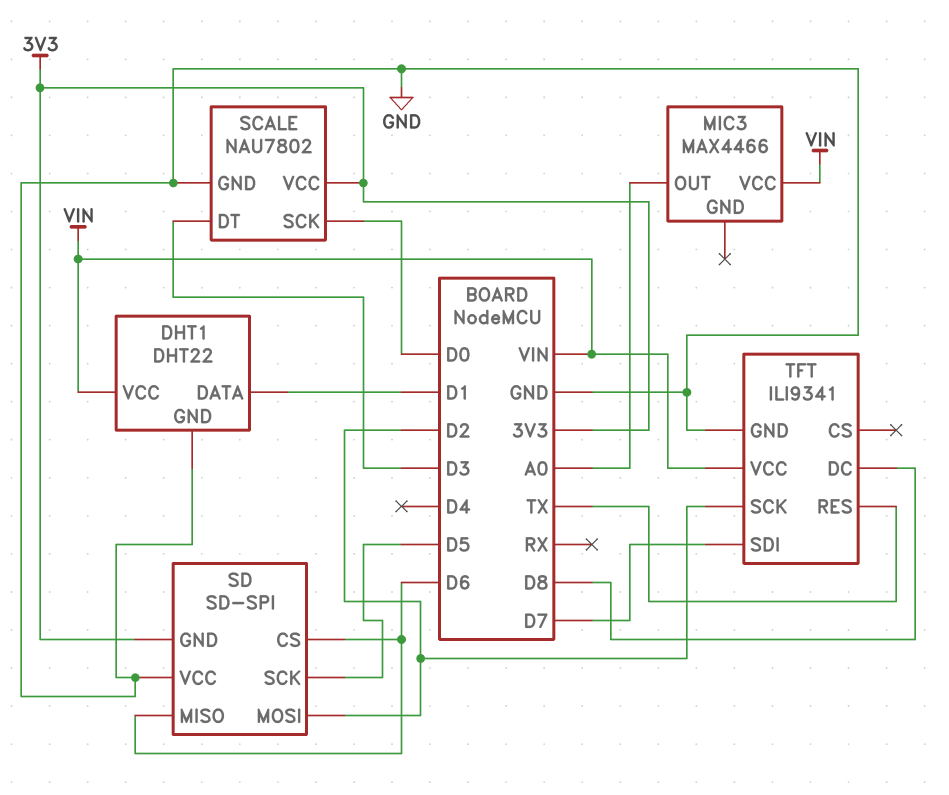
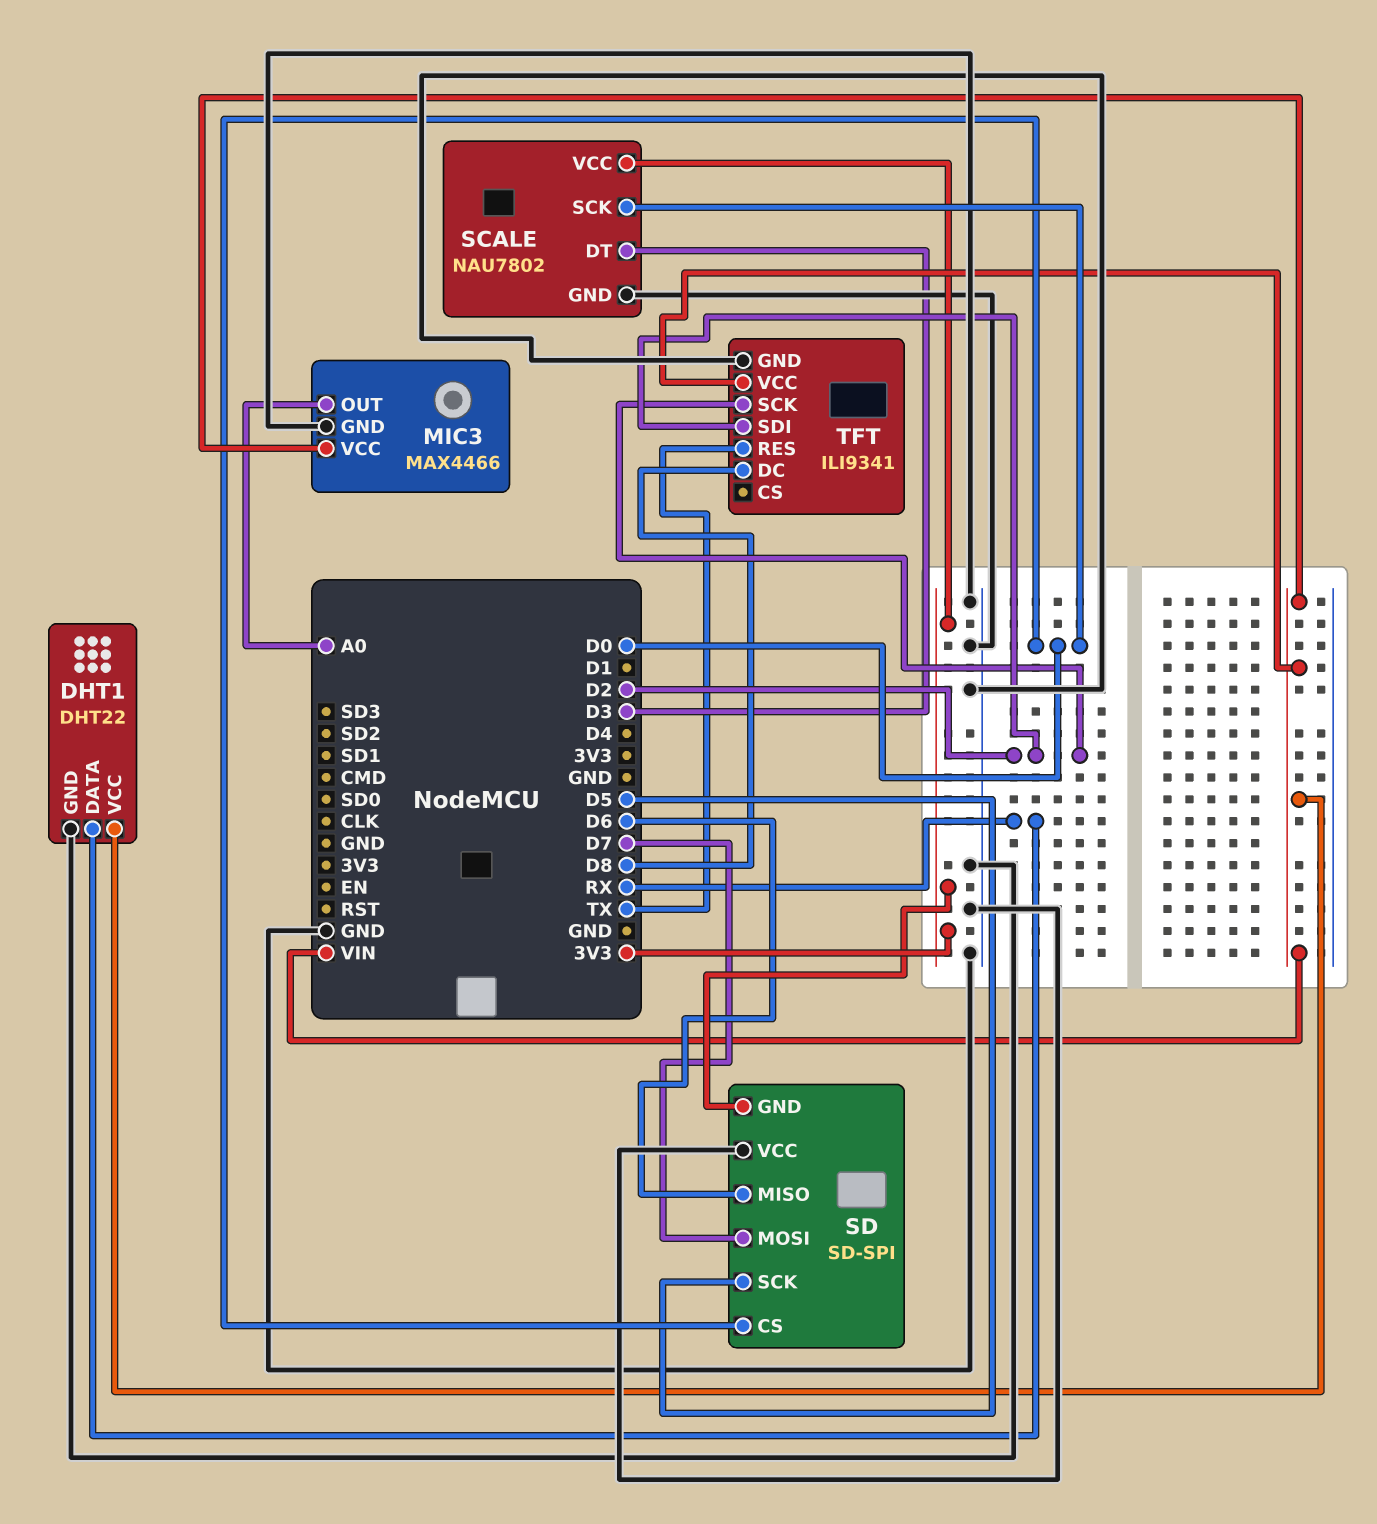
DHT1 pin DATA: D1 -> RX
MIC3 pin GND: none -> GND
SD pin CS: D6 -> D0
SD pin MOSI: D2 -> D7
TFT pin SDI: D7 -> D2

